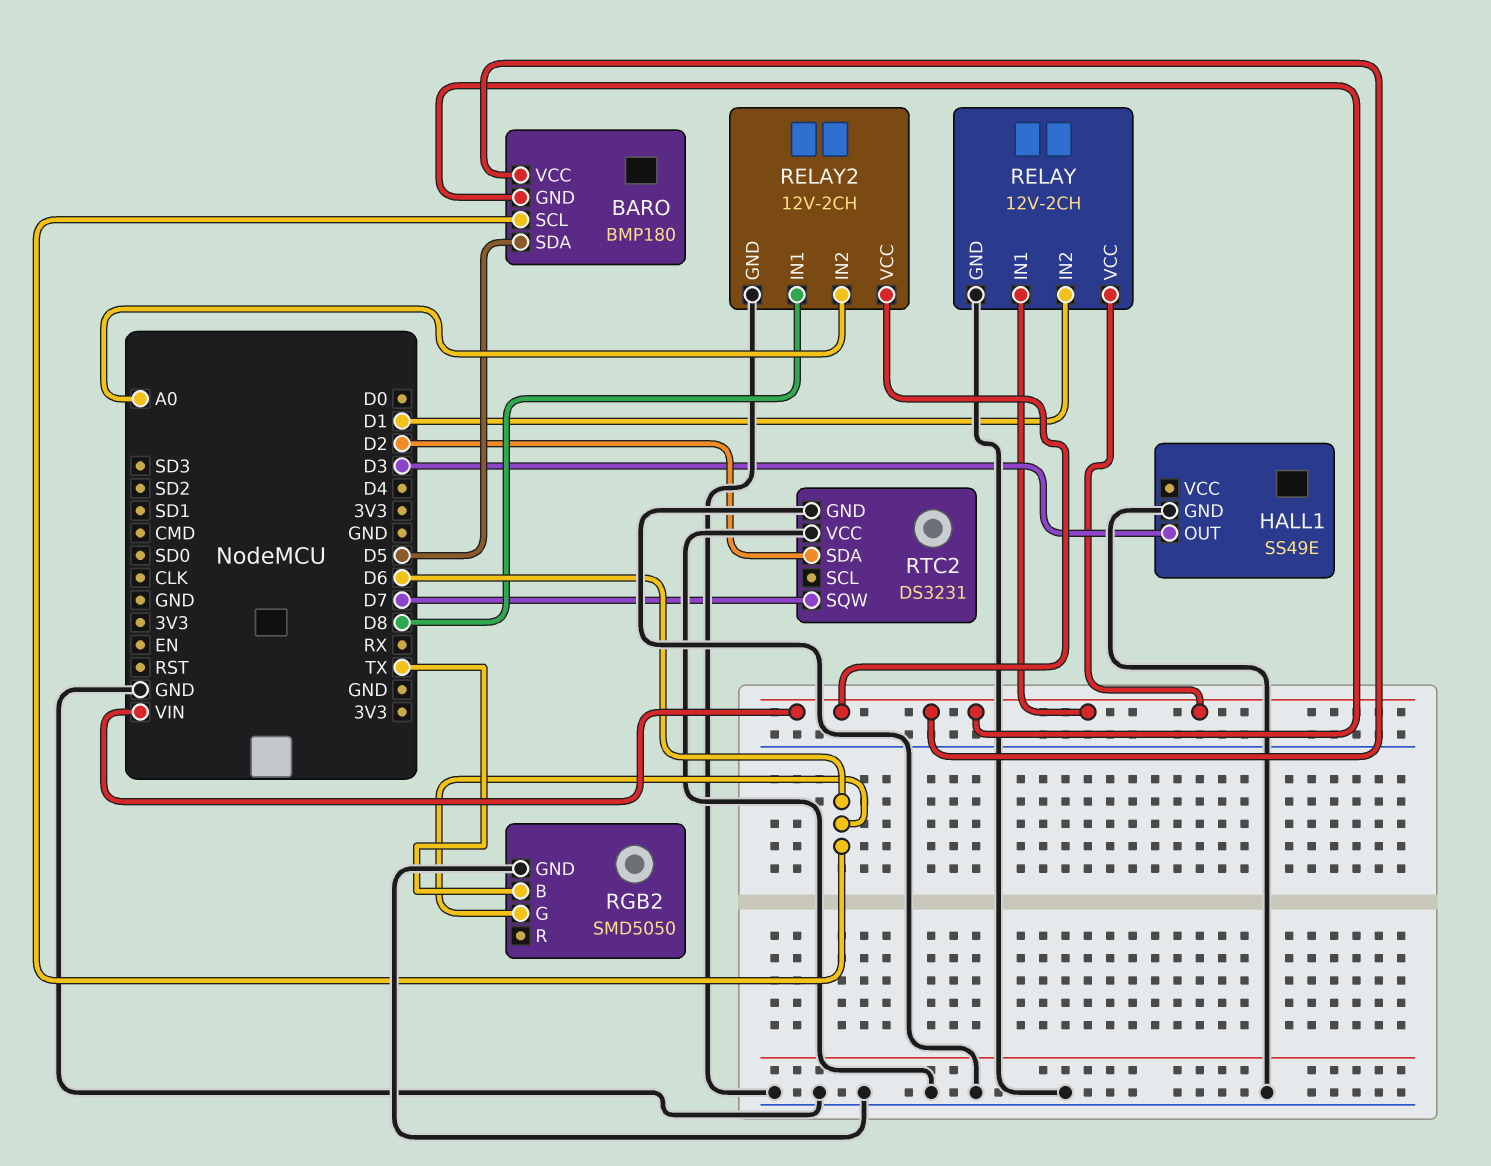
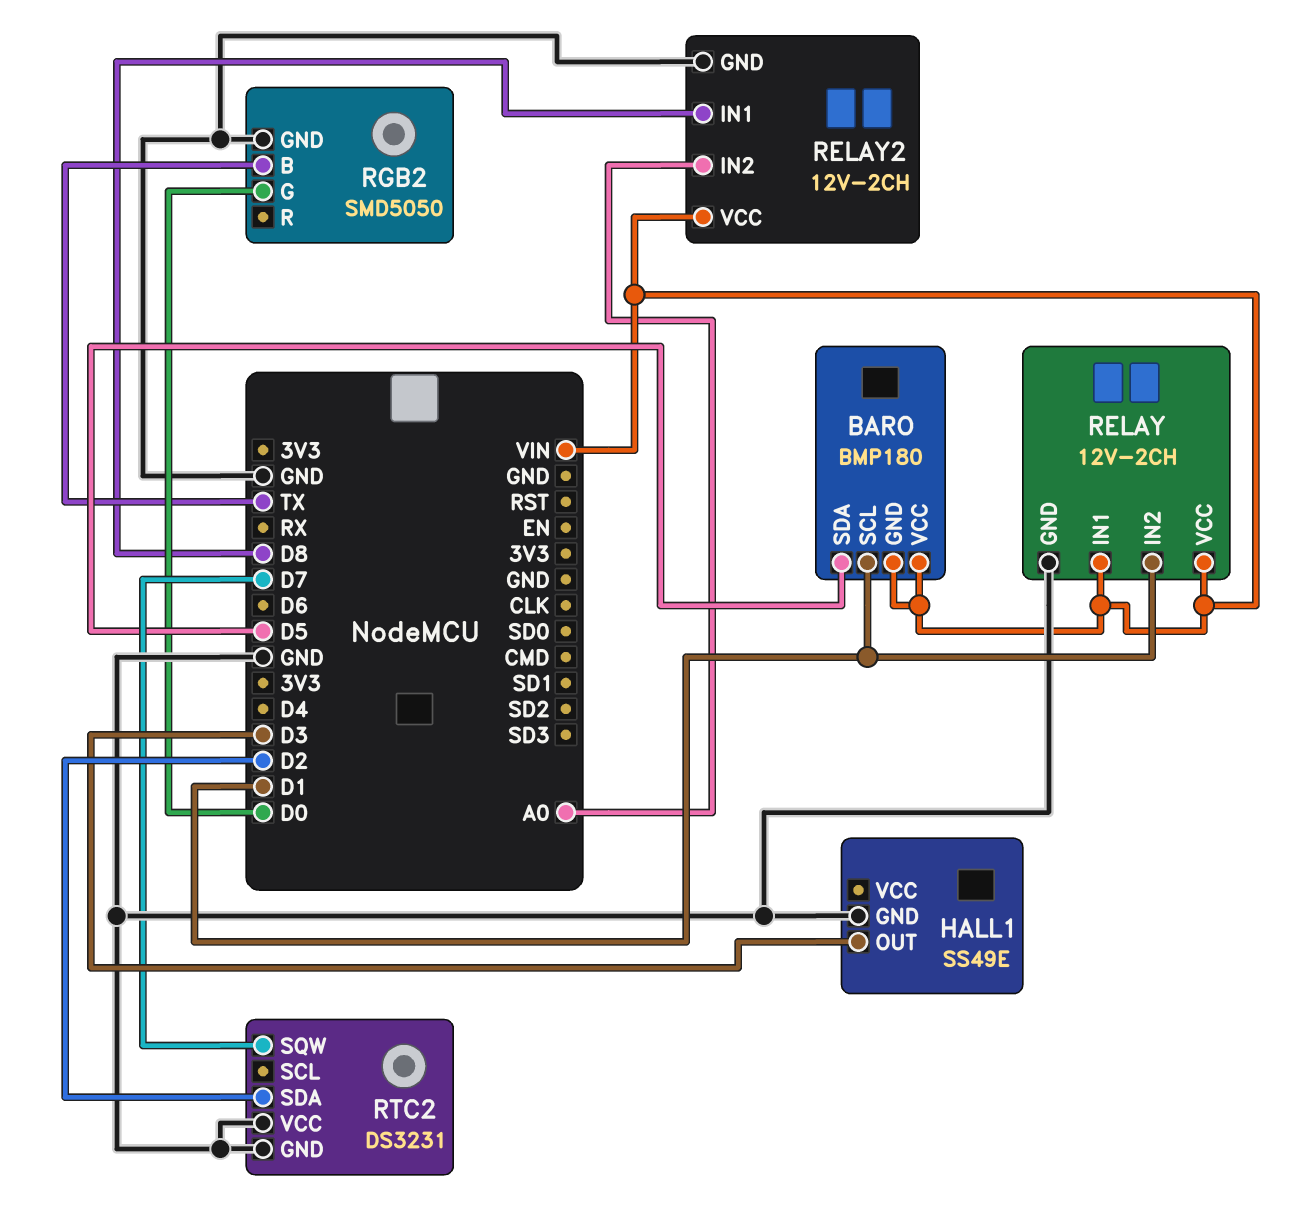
BARO pin SCL: D6 -> D1
RGB2 pin G: D6 -> D0

